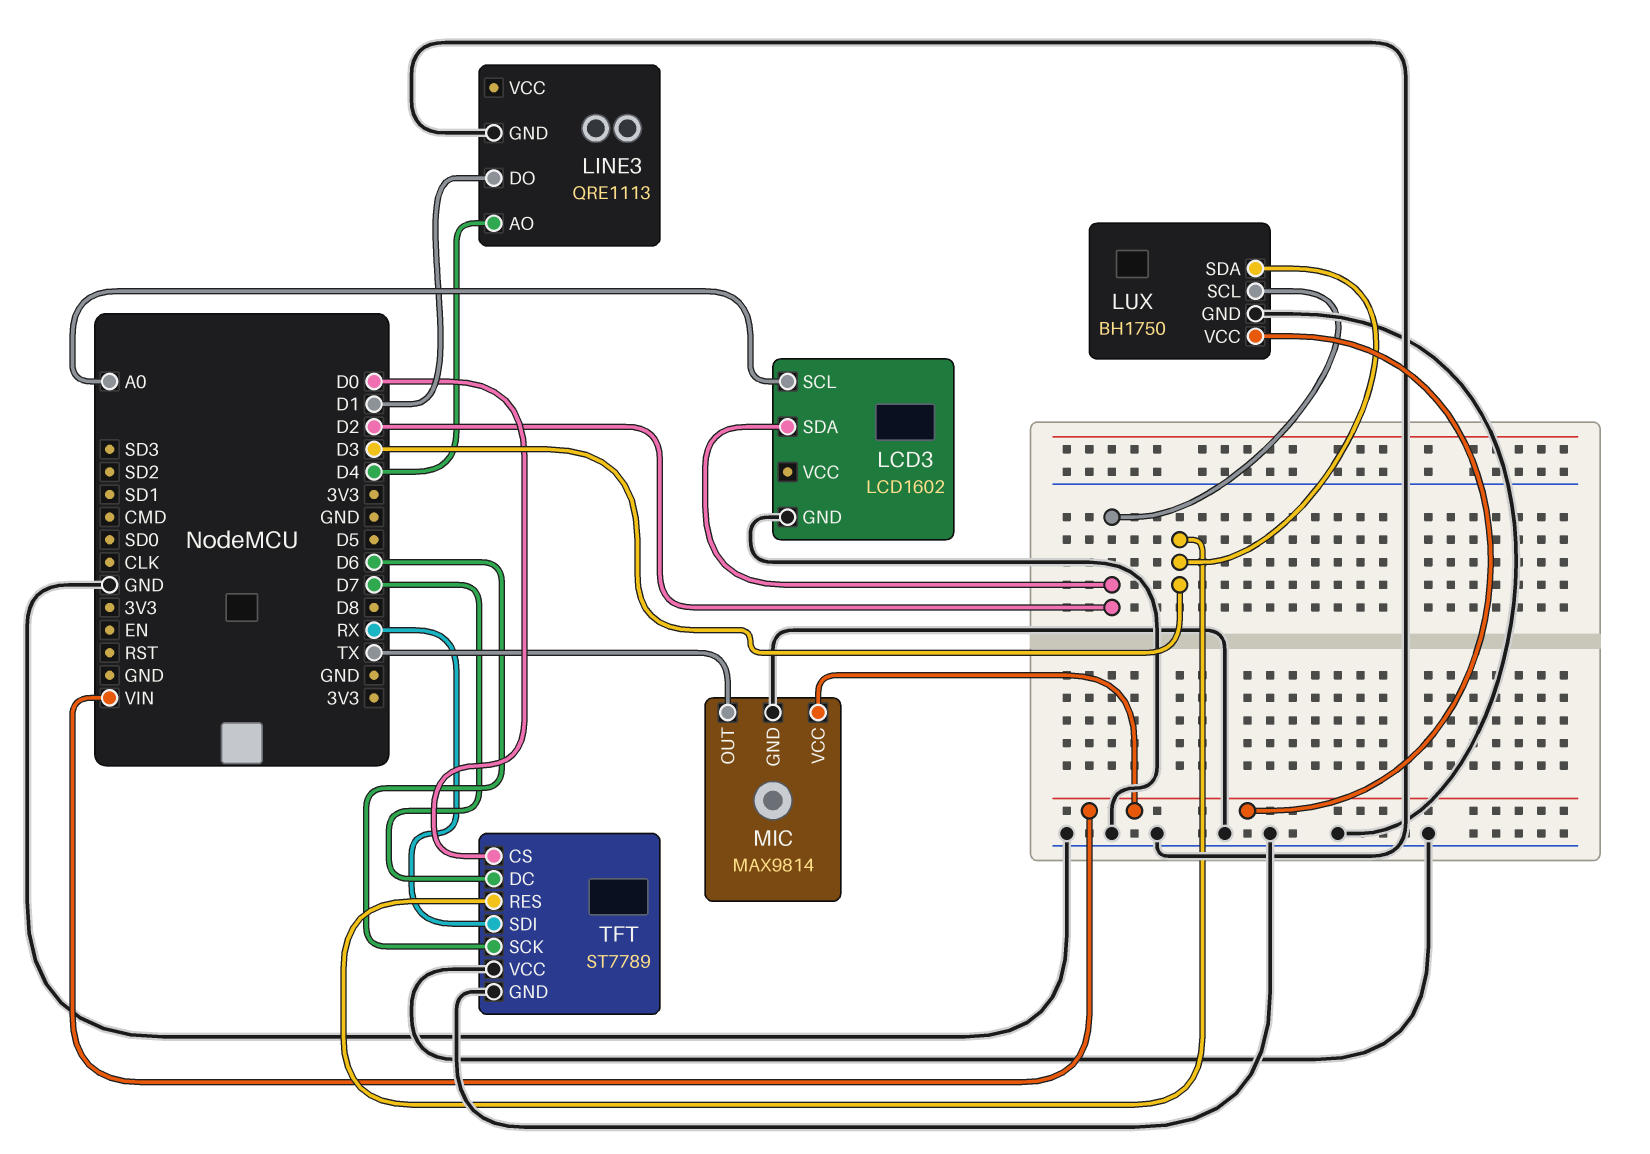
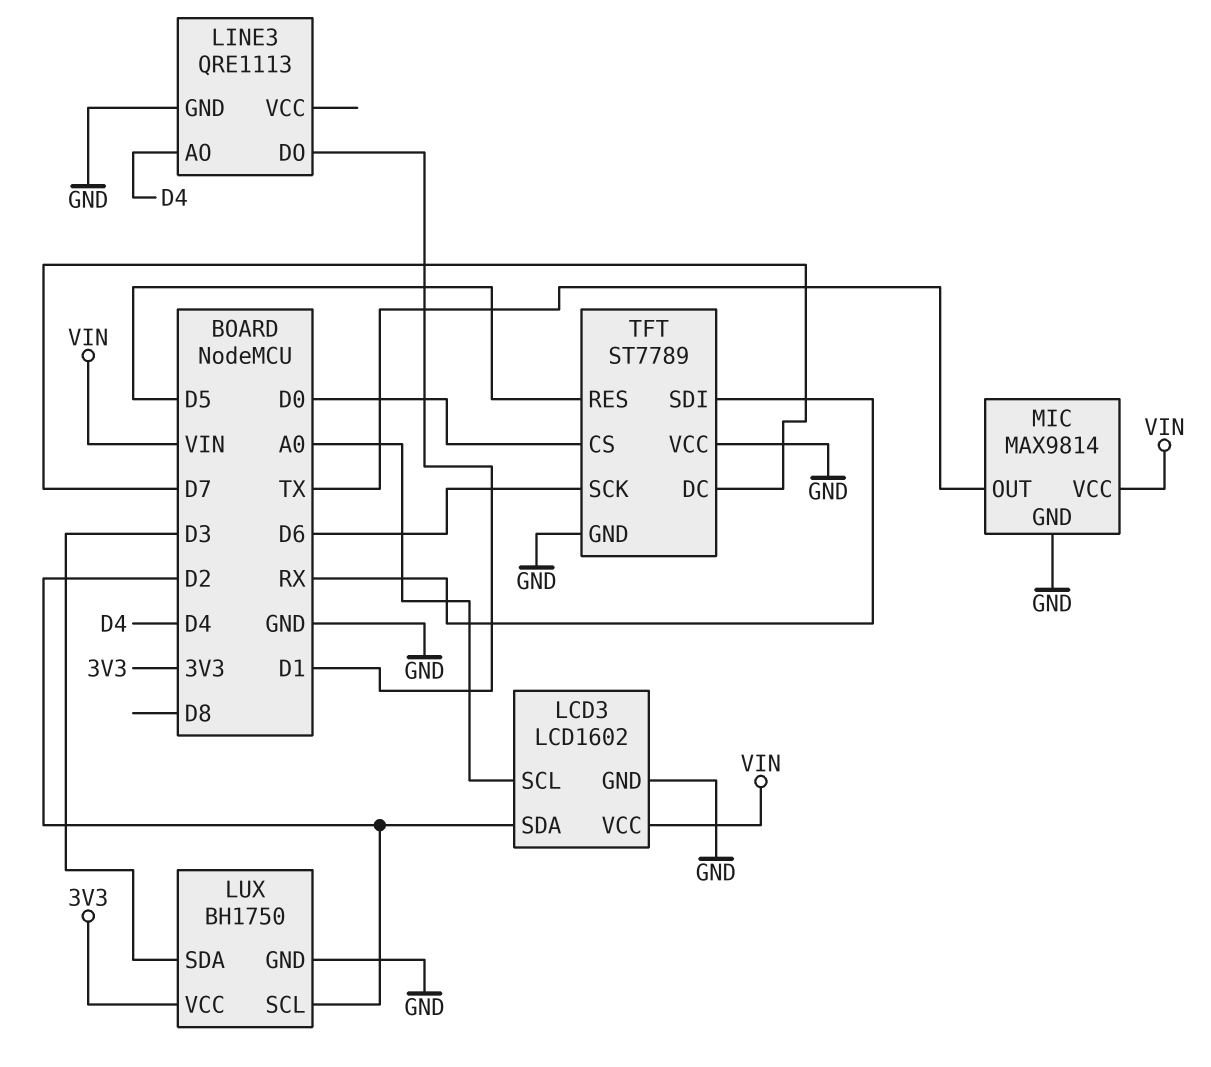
LCD3 pin VCC: none -> VIN
LUX pin VCC: VIN -> 3V3
TFT pin RES: D3 -> D5

